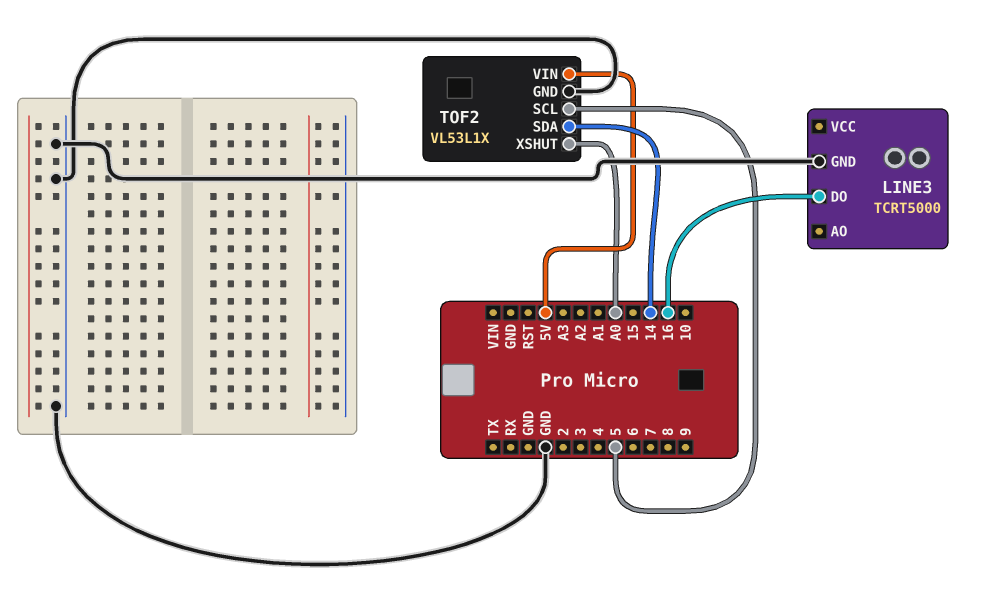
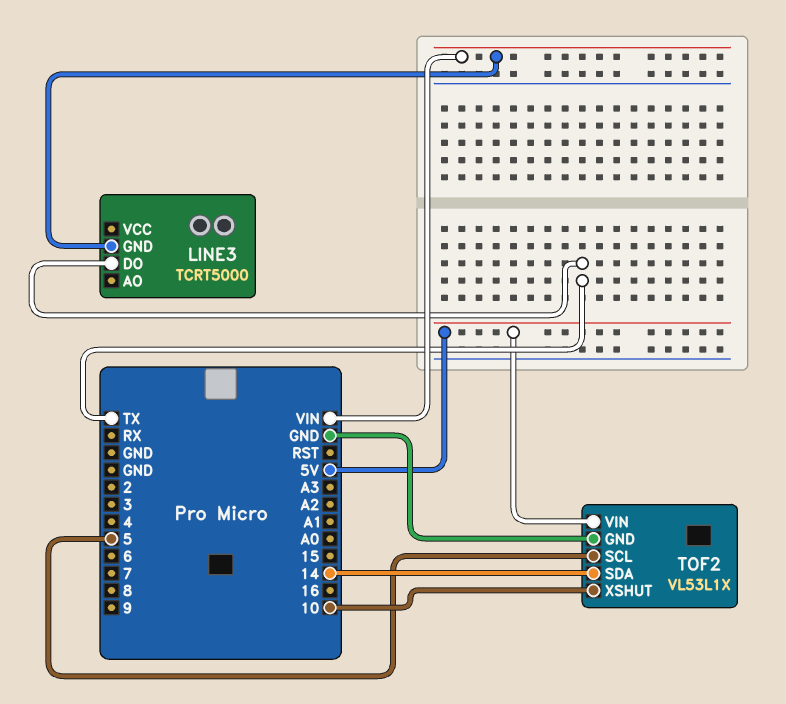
LINE3 pin DO: 16 -> TX
LINE3 pin GND: GND -> VIN
TOF2 pin XSHUT: A0 -> 10

